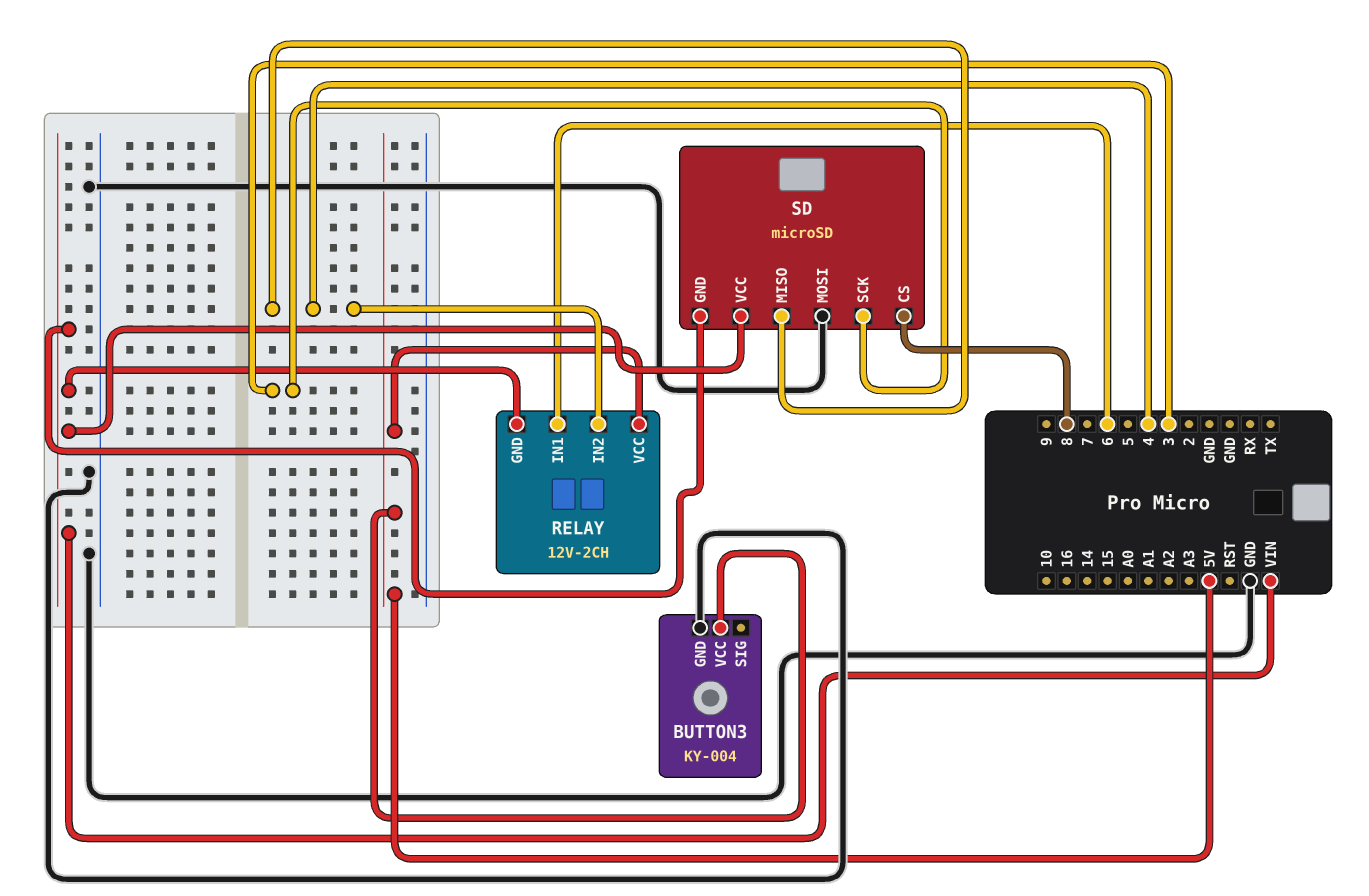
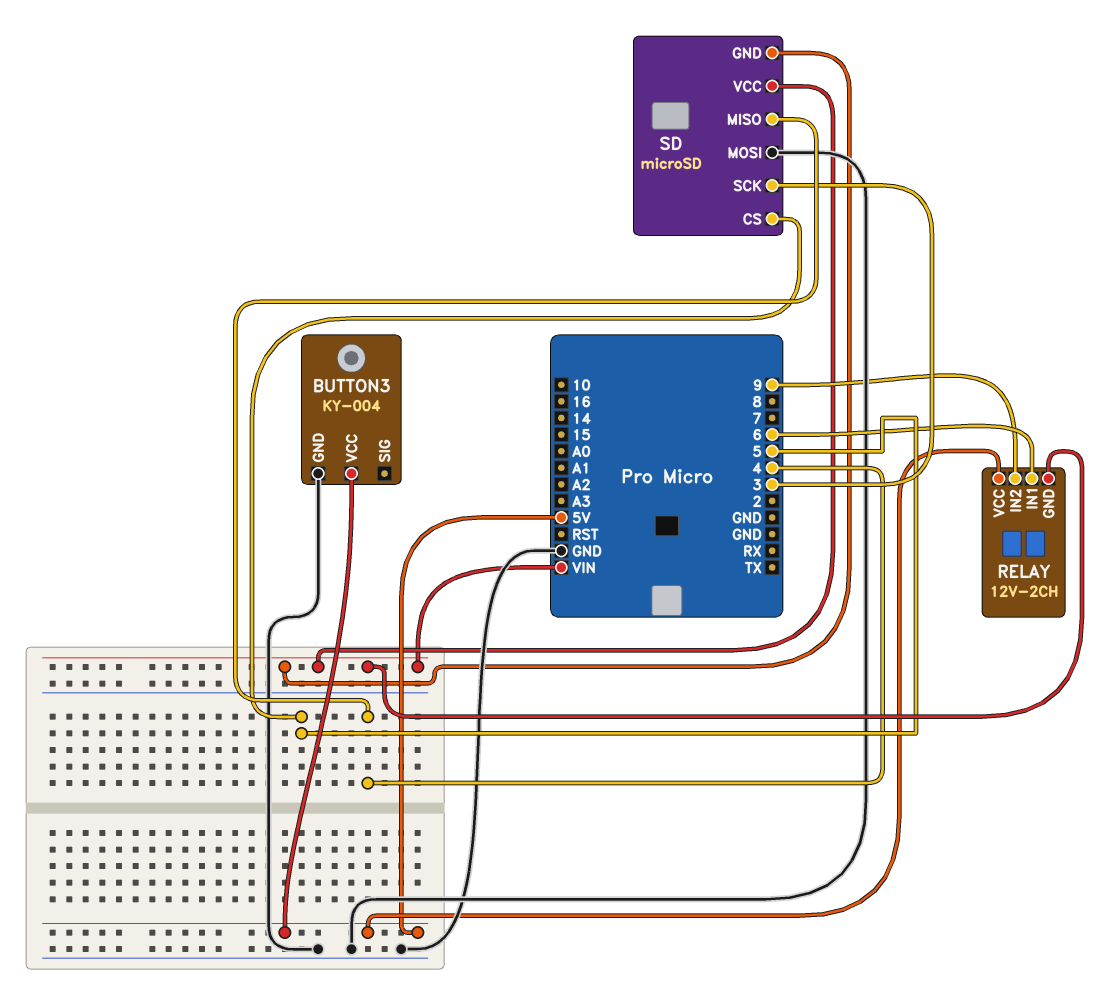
RELAY pin IN2: 4 -> 9
SD pin CS: 8 -> 5

